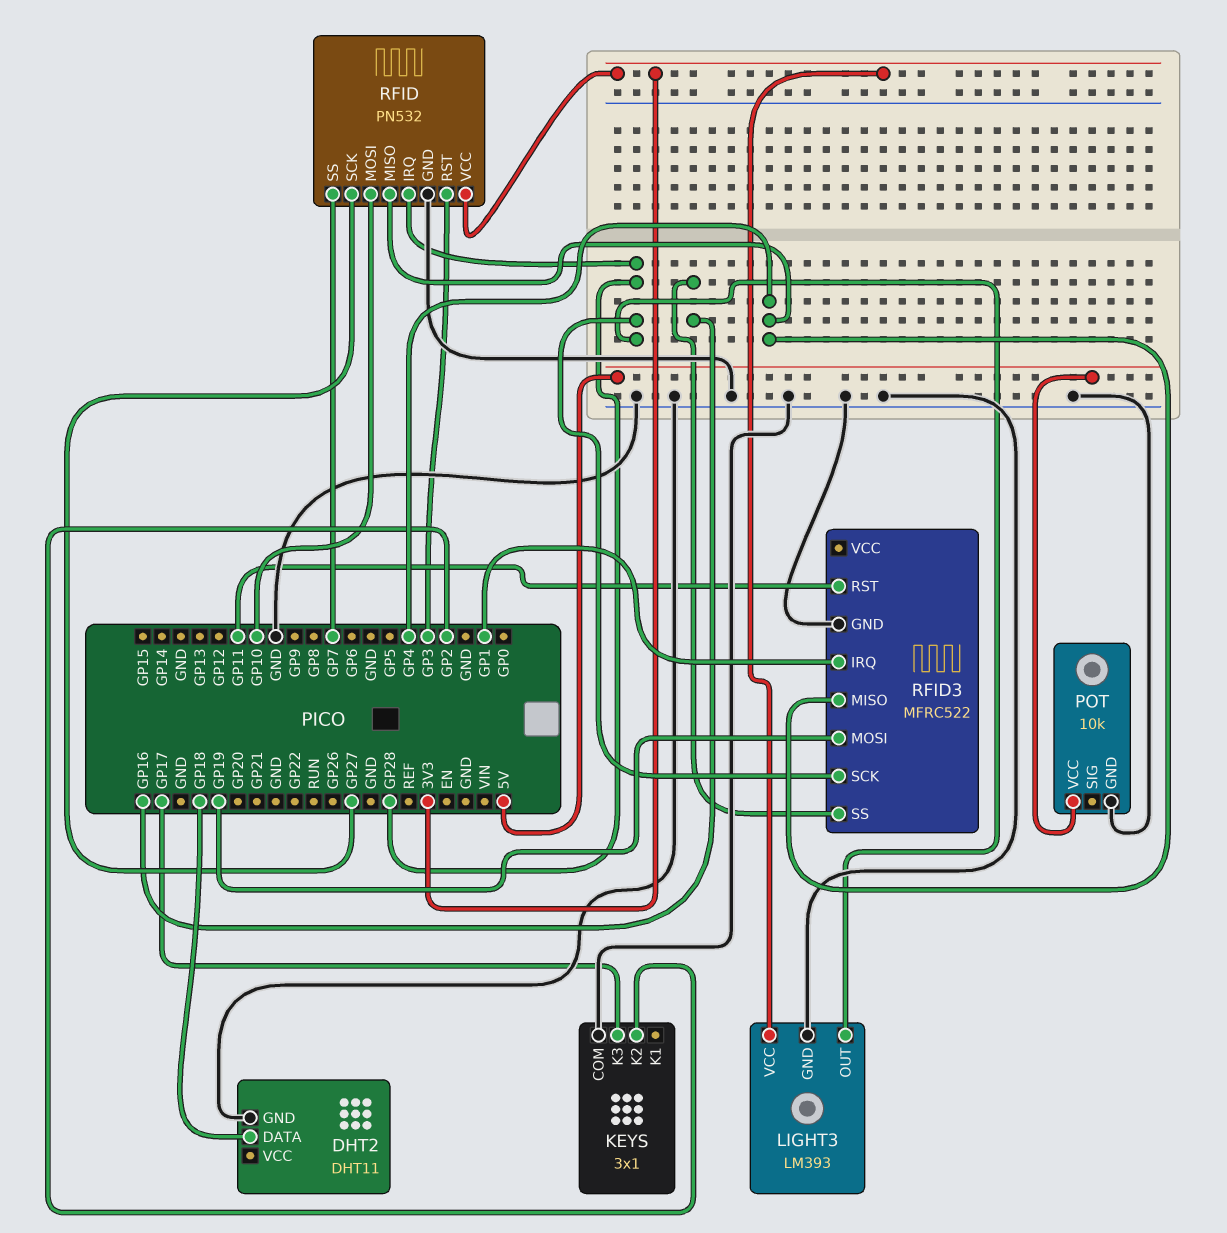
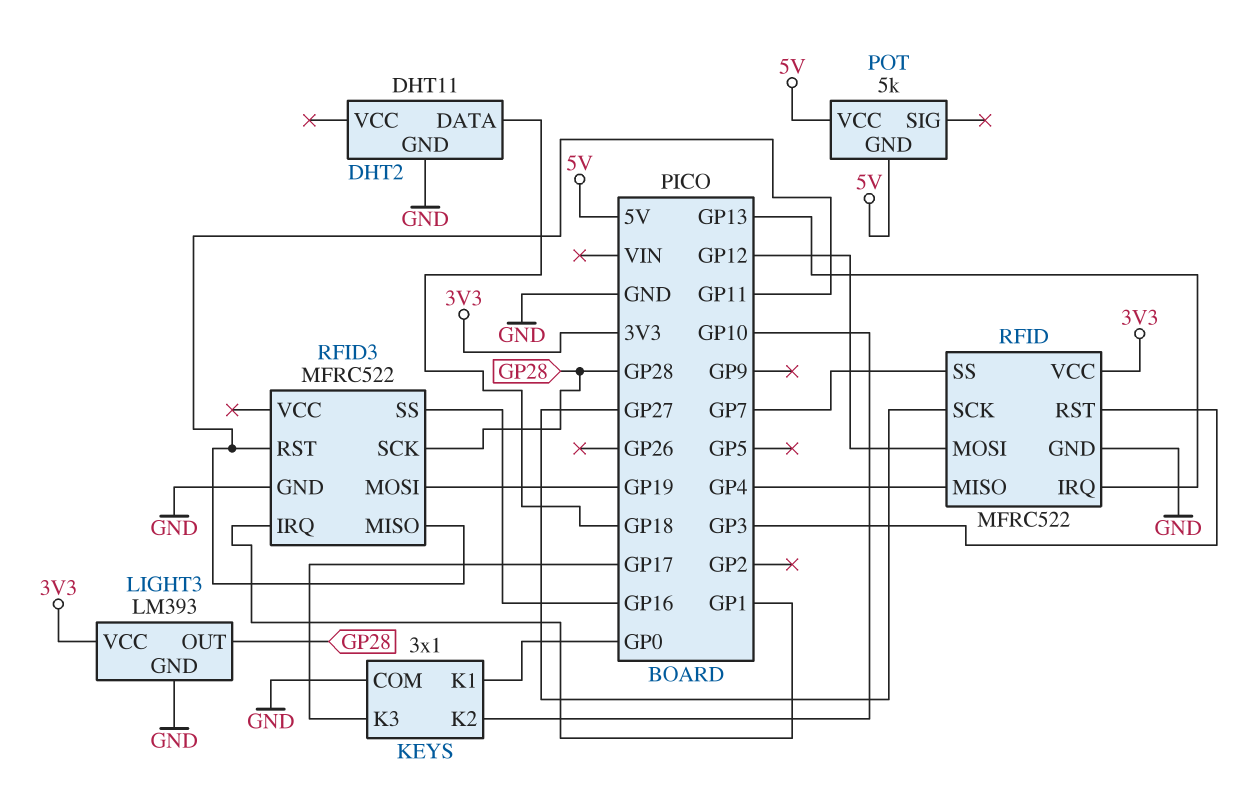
KEYS pin K1: none -> GP0
KEYS pin K2: GP2 -> GP10
POT: 10k -> 5k
POT pin GND: GND -> 5V
RFID: PN532 -> MFRC522
RFID pin IRQ: GP28 -> GP13
RFID pin MOSI: GP10 -> GP12
RFID3 pin MISO: GP4 -> GP11

